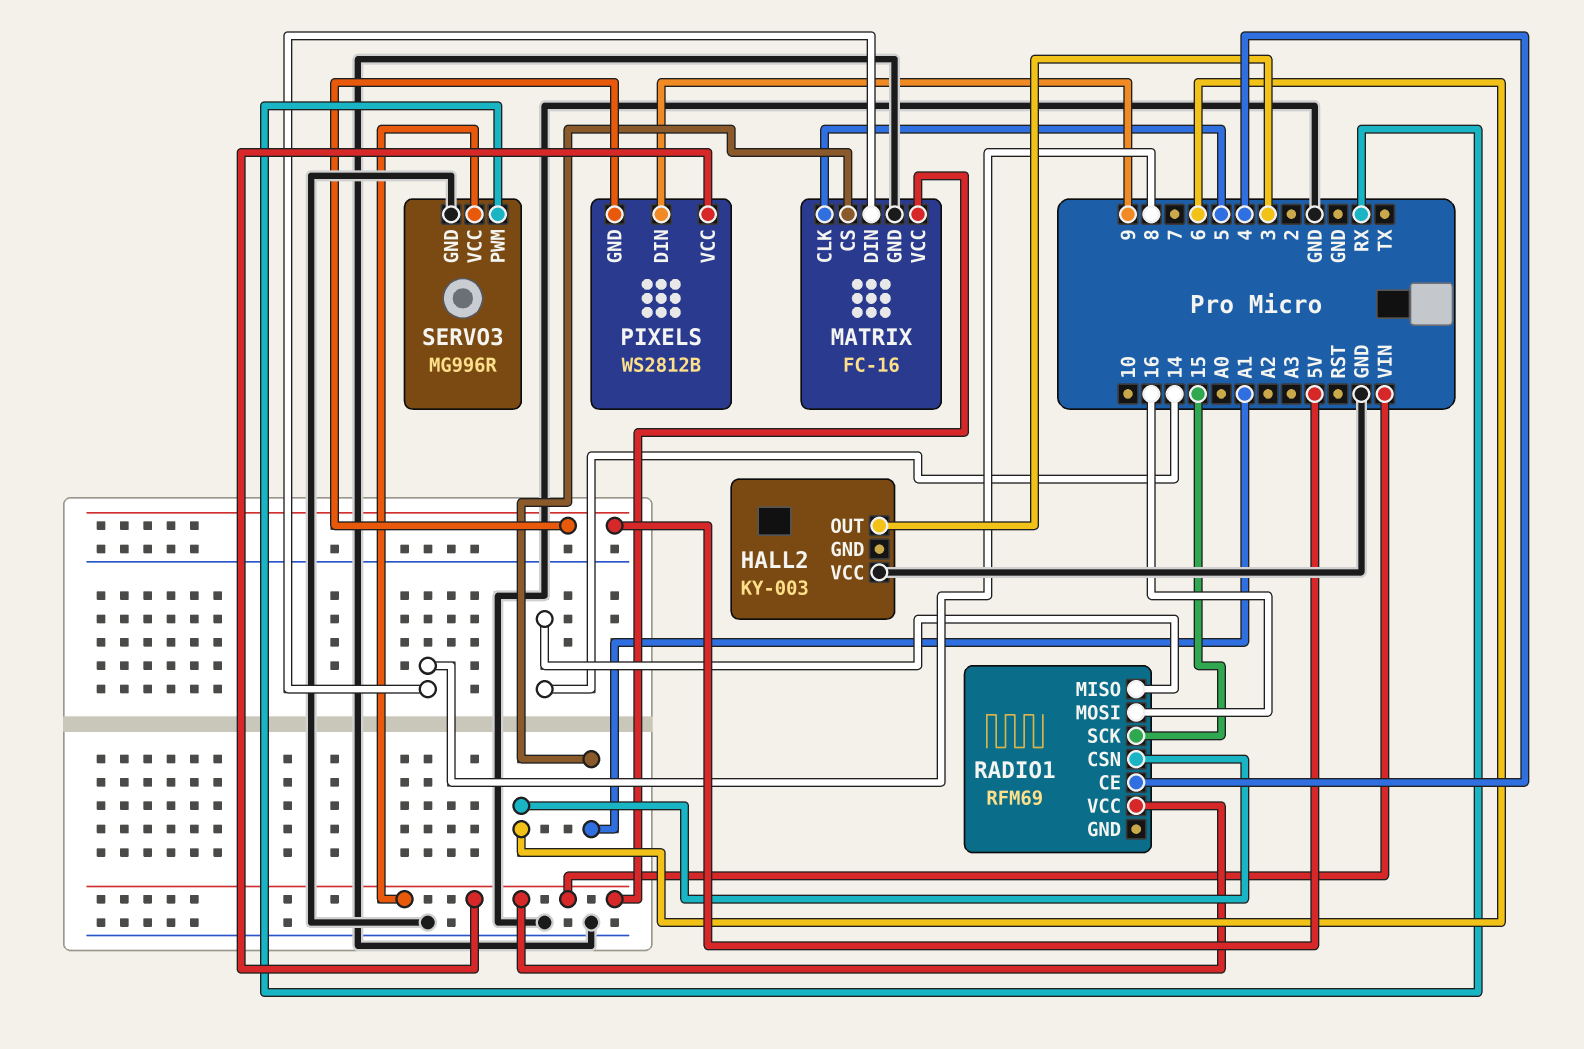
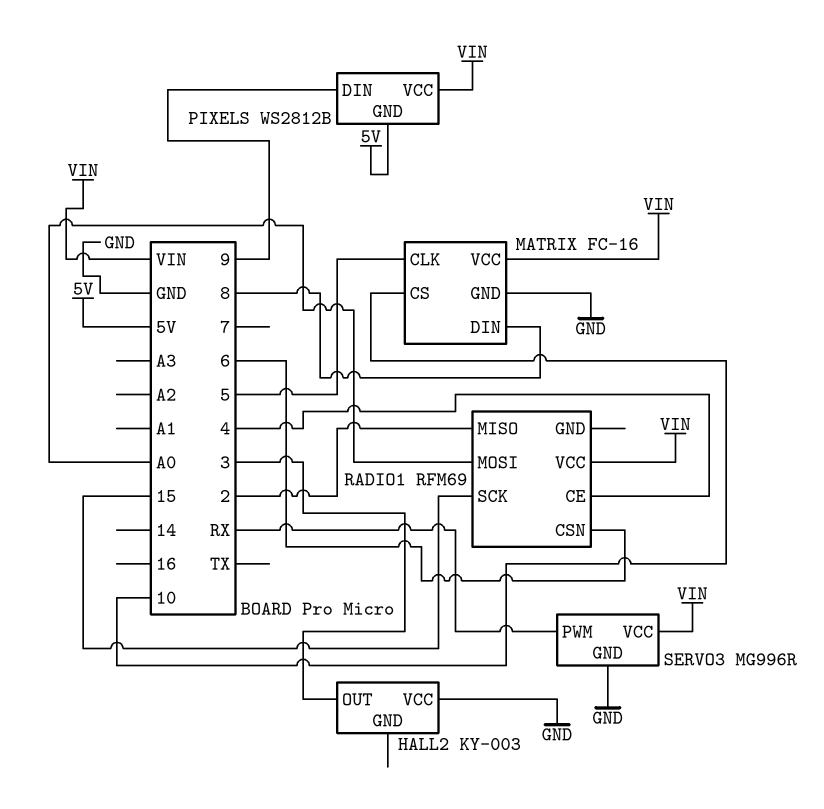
MATRIX pin CS: A1 -> 10
RADIO1 pin MISO: 14 -> 2
RADIO1 pin MOSI: 16 -> A0

